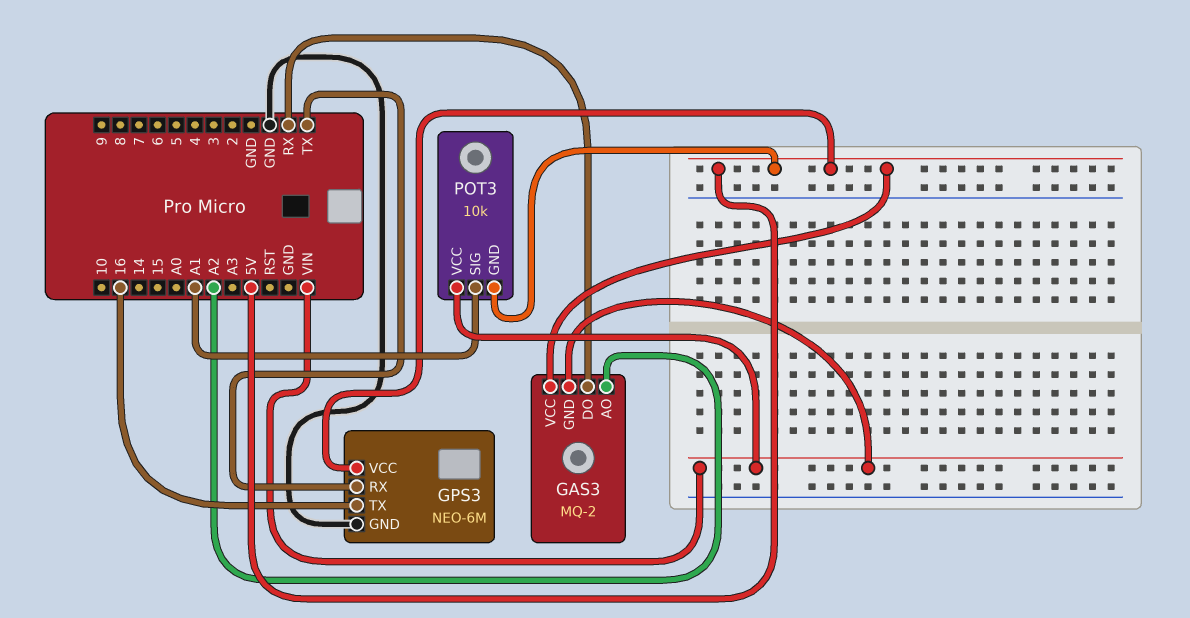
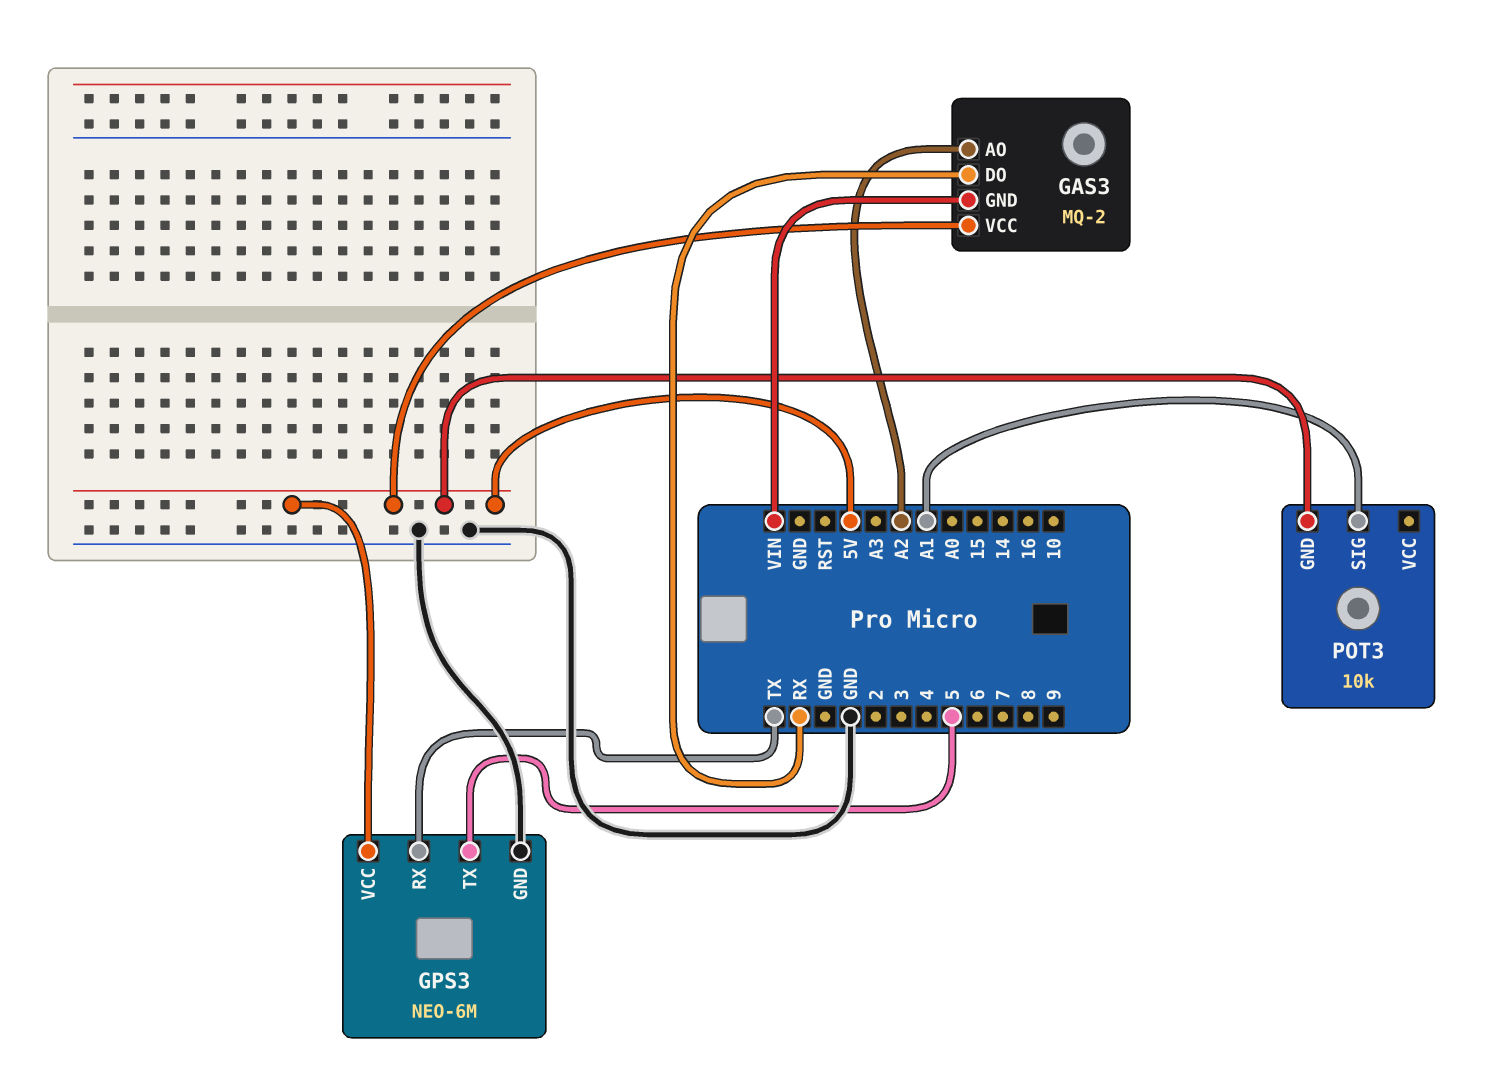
GPS3 pin TX: 16 -> 5
POT3 pin VCC: VIN -> none

